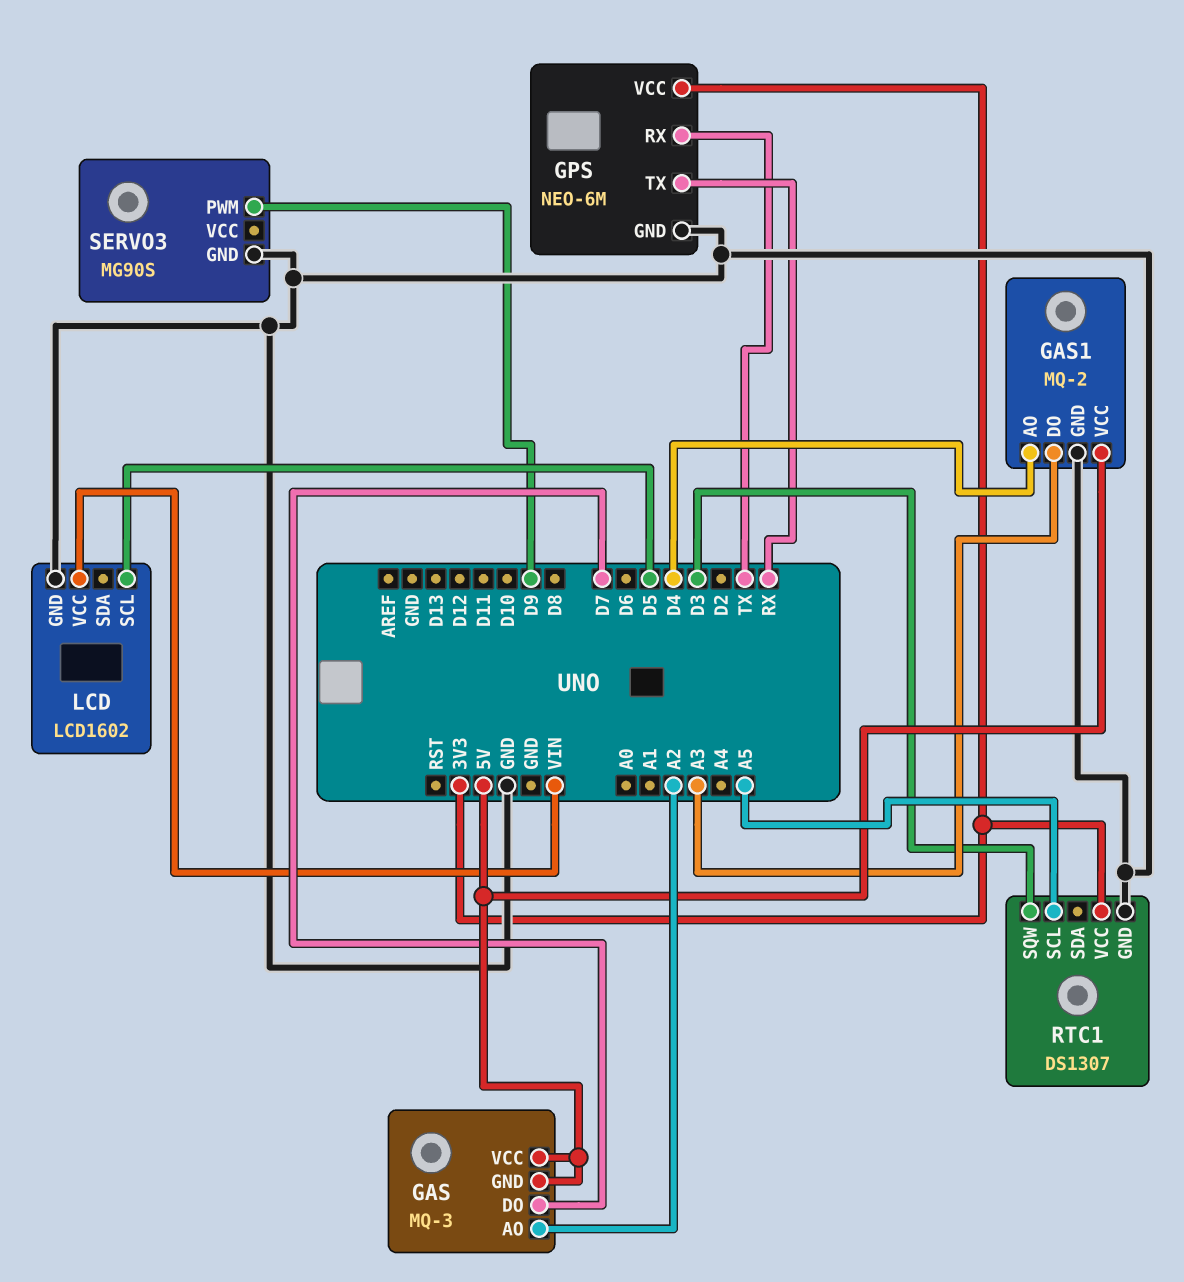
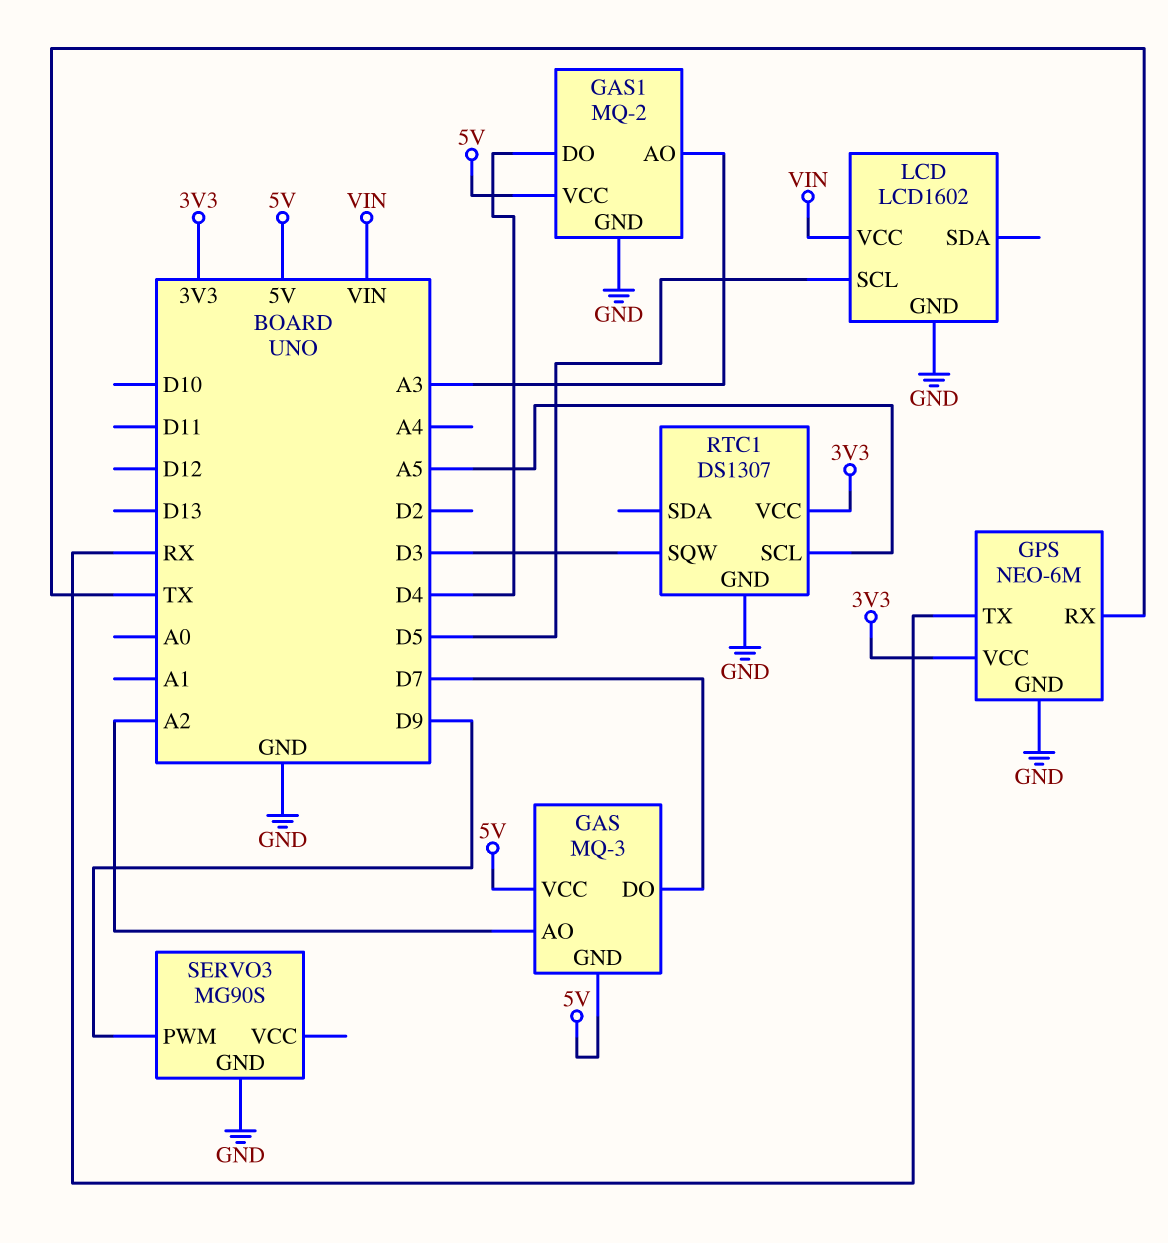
GAS1 pin AO: D4 -> A3
GAS1 pin DO: A3 -> D4

